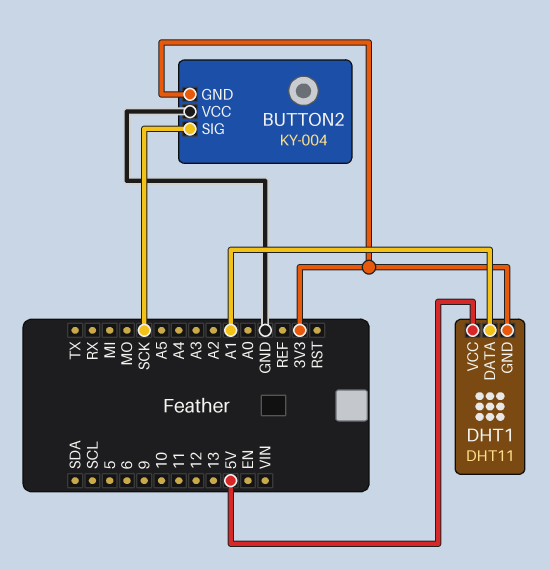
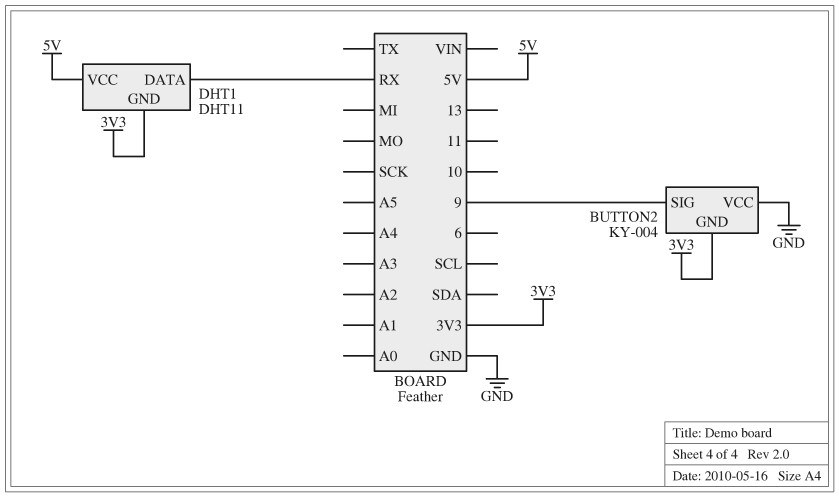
BUTTON2 pin SIG: SCK -> 9
DHT1 pin DATA: A1 -> RX

